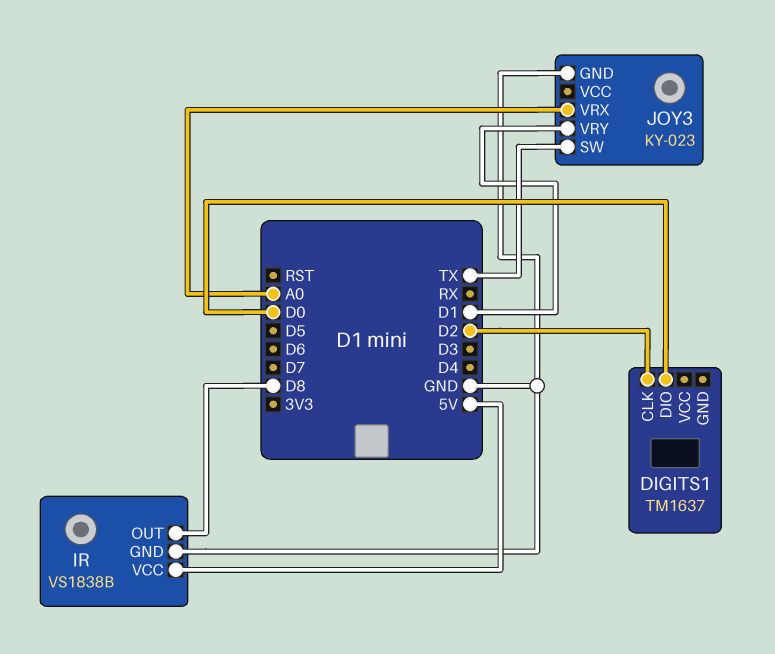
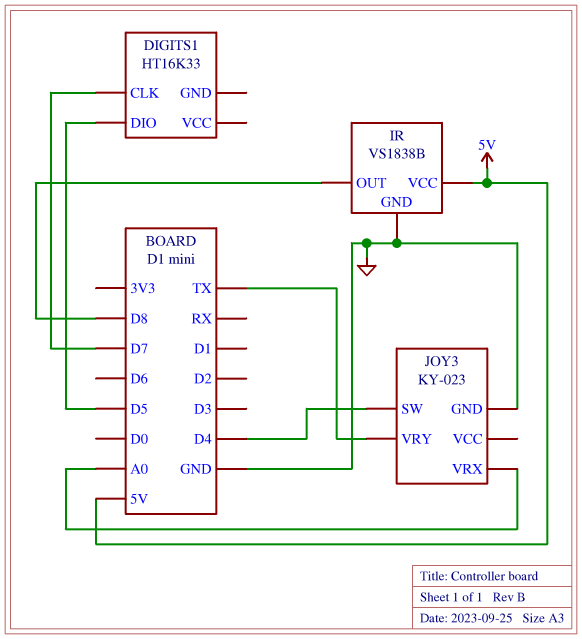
DIGITS1: TM1637 -> HT16K33
DIGITS1 pin CLK: D2 -> D7
DIGITS1 pin DIO: D0 -> D5
JOY3 pin SW: TX -> D4
JOY3 pin VRY: D1 -> TX

